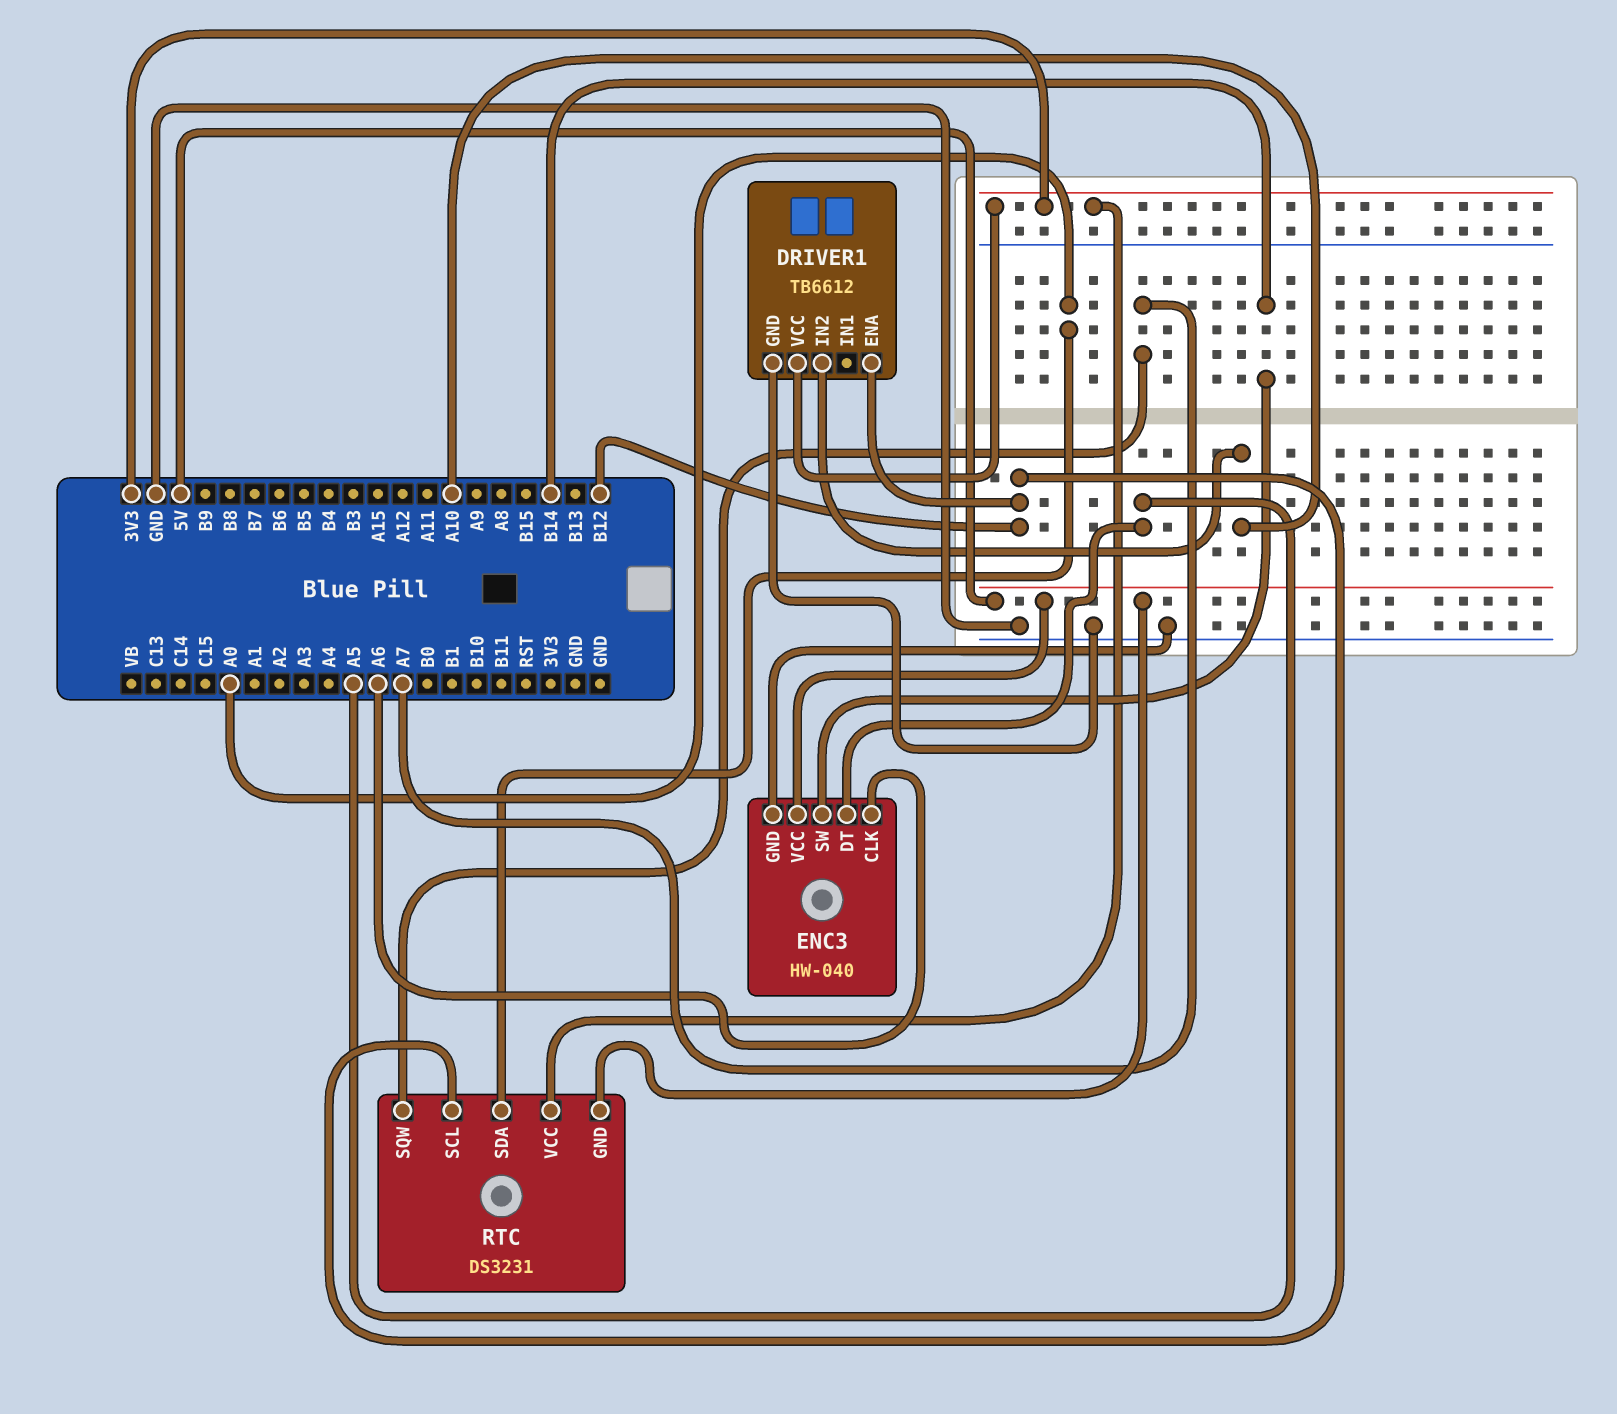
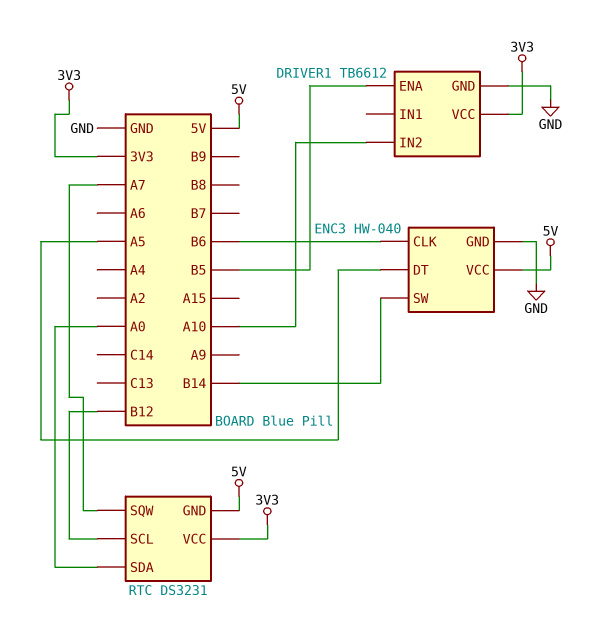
DRIVER1 pin ENA: B12 -> B5
ENC3 pin CLK: A6 -> B6

